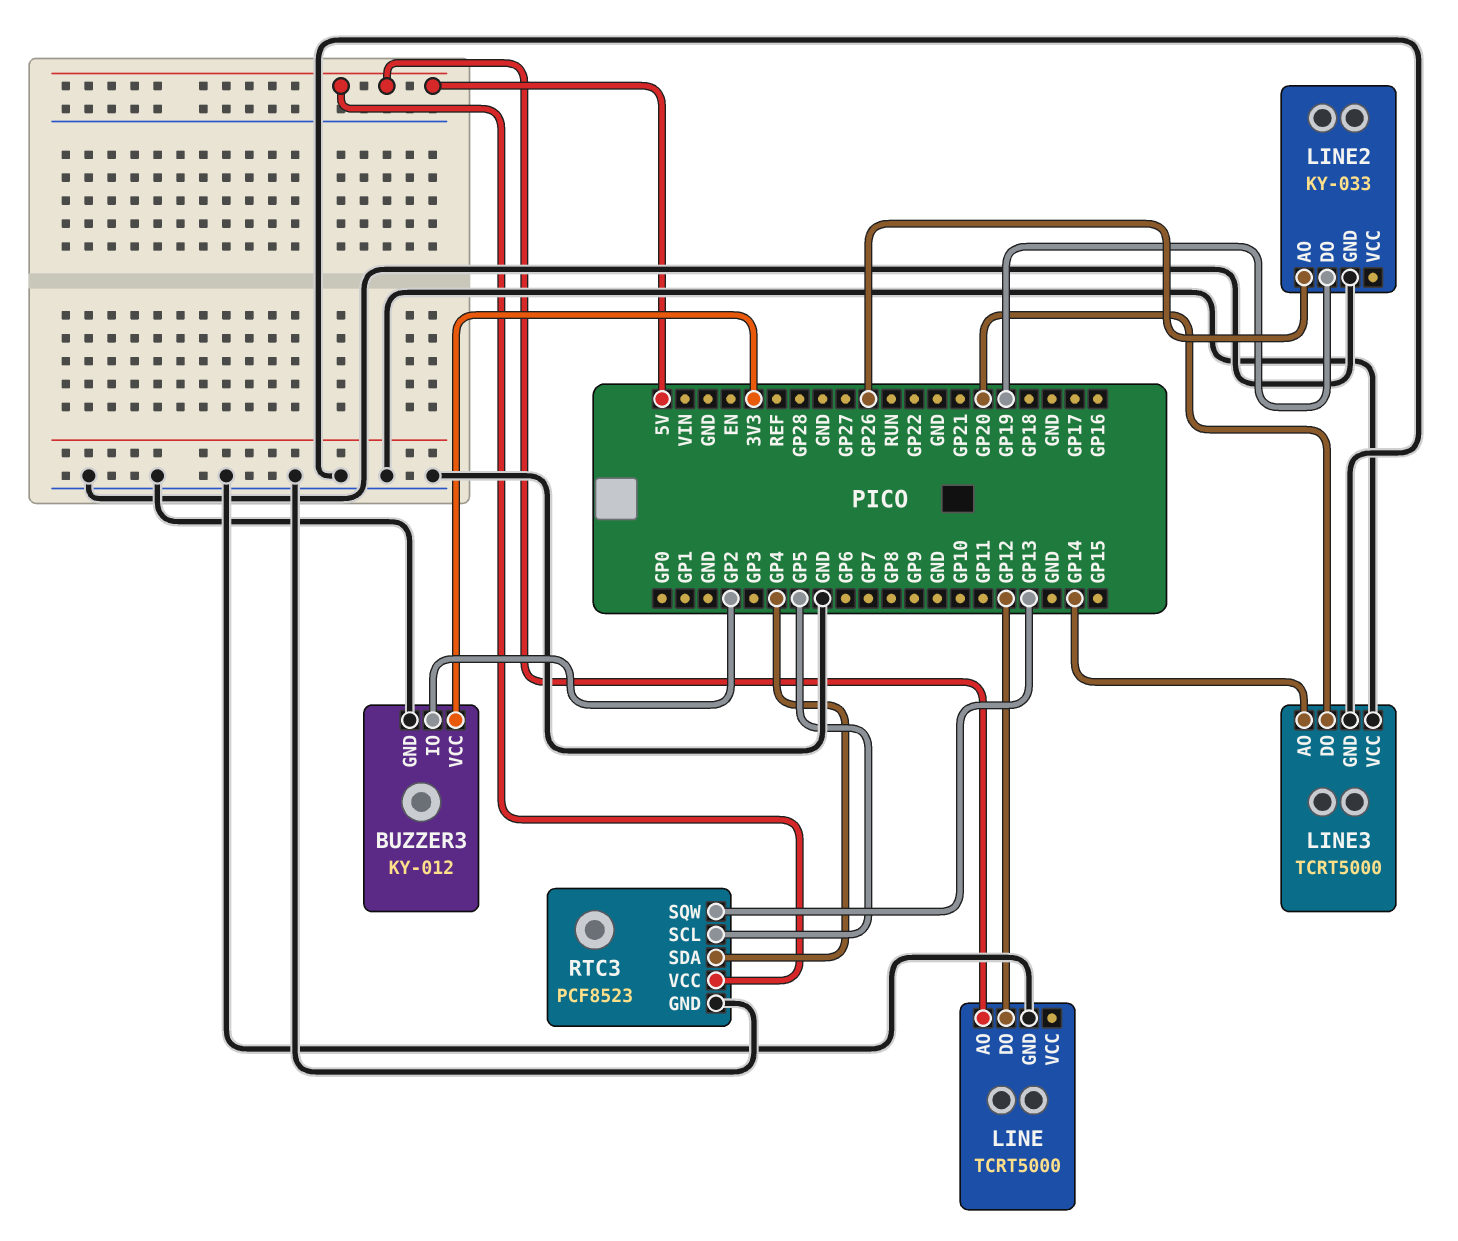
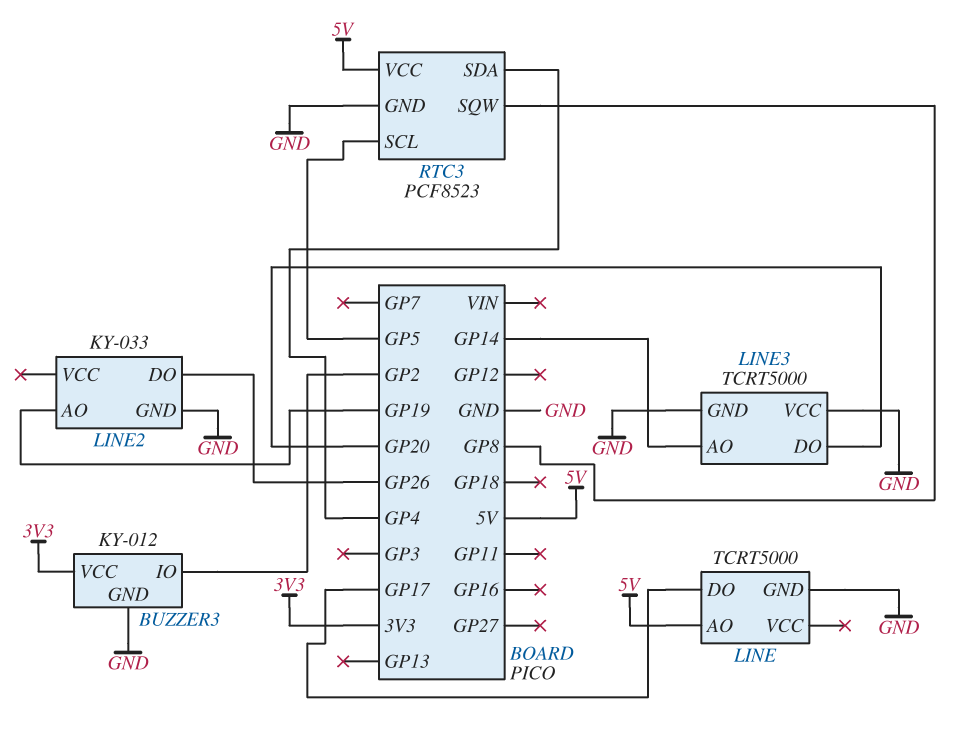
LINE pin DO: GP12 -> GP17
LINE2 pin AO: GP26 -> GP19
LINE2 pin DO: GP19 -> GP26
RTC3 pin SQW: GP13 -> GP8

